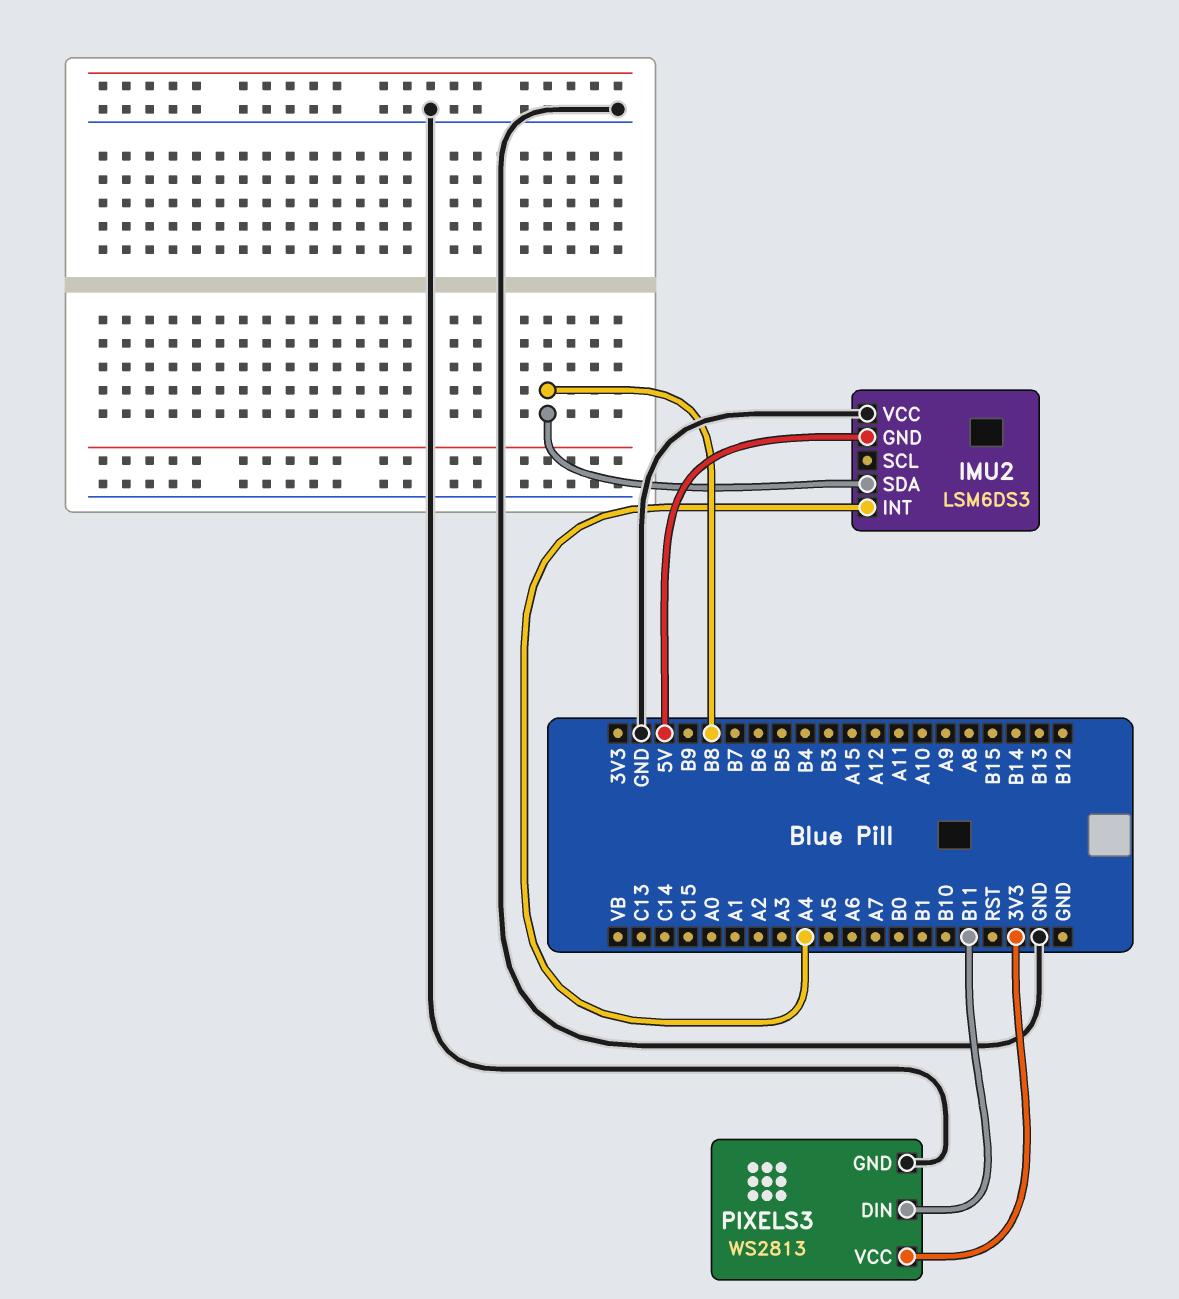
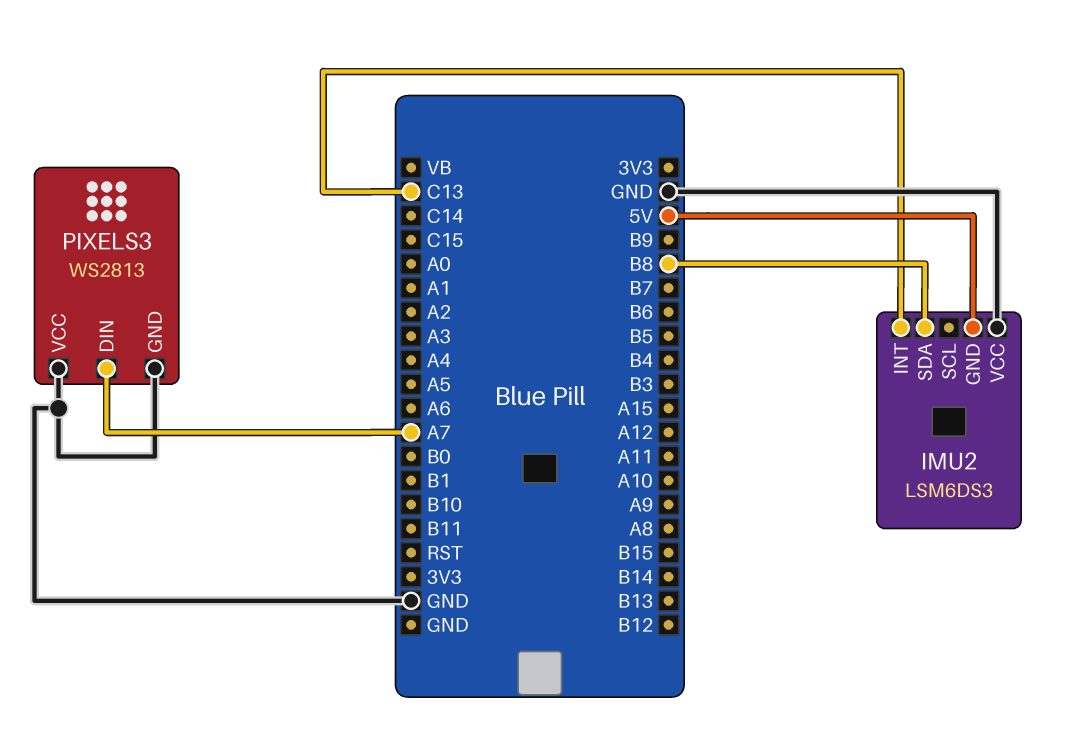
IMU2 pin INT: A4 -> C13
PIXELS3 pin DIN: B11 -> A7
PIXELS3 pin VCC: 3V3 -> GND

